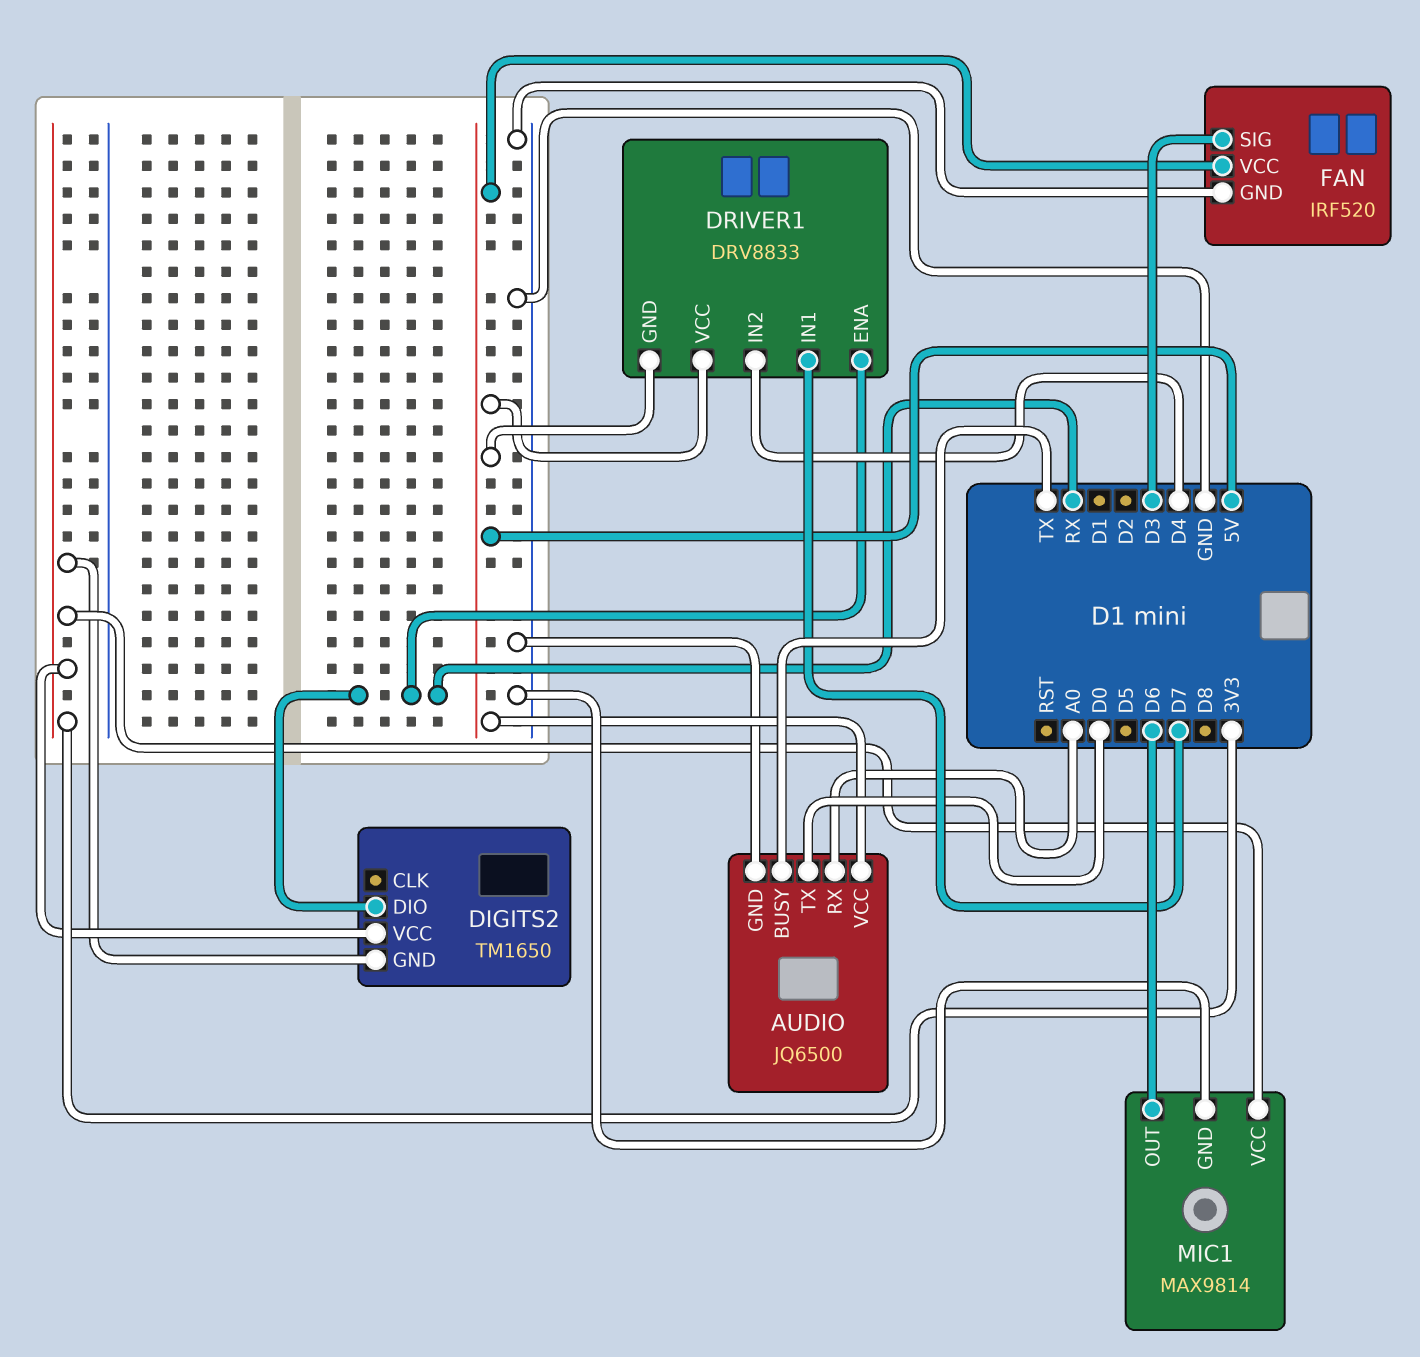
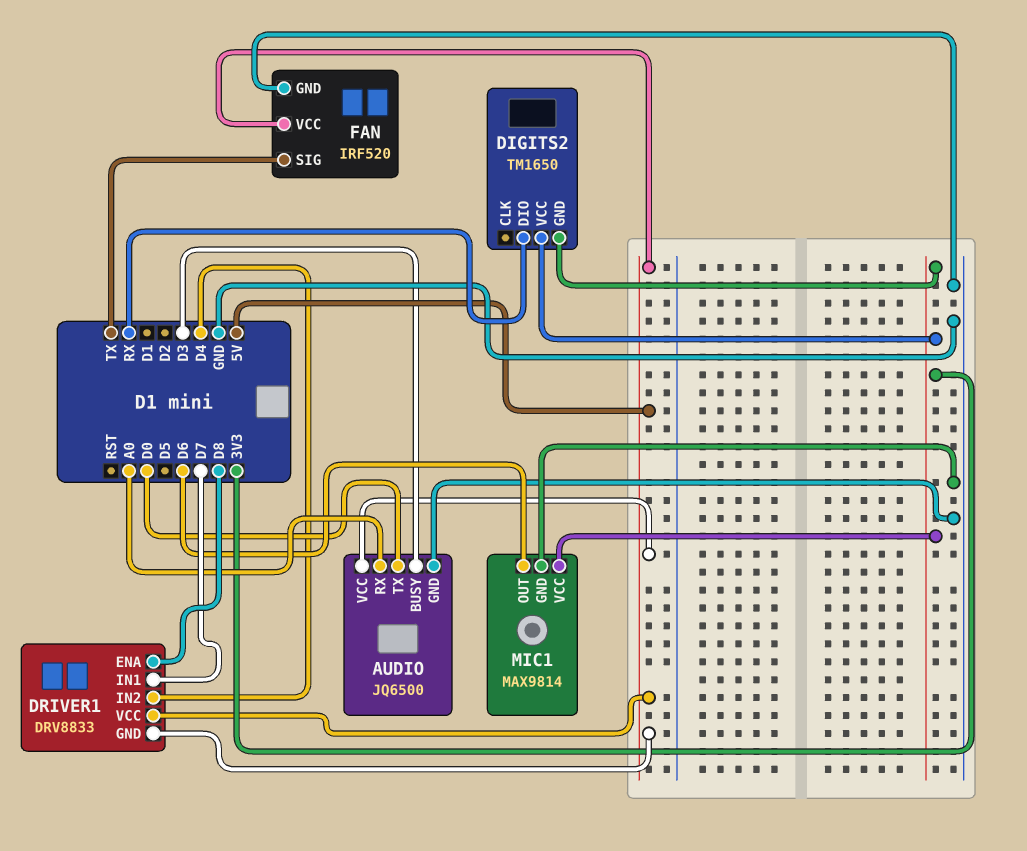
AUDIO pin BUSY: TX -> D3
DRIVER1 pin ENA: RX -> D8
FAN pin SIG: D3 -> TX

